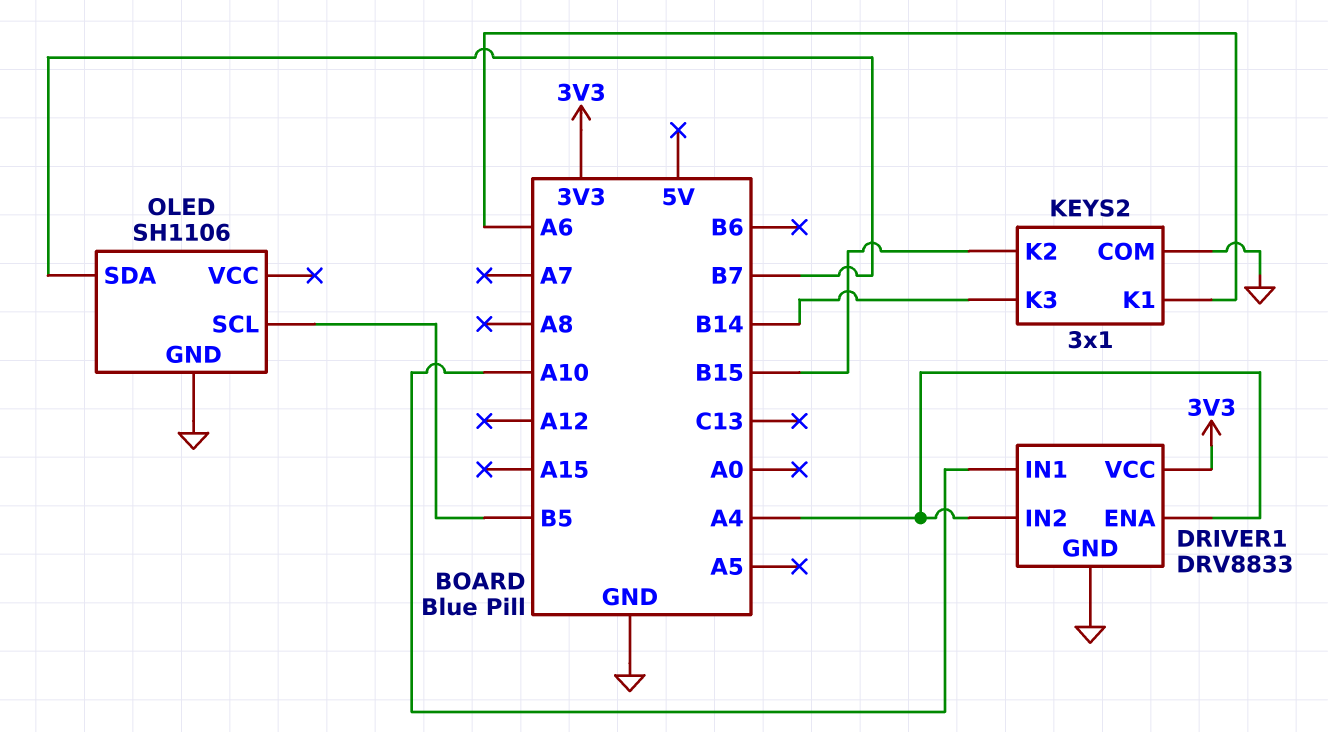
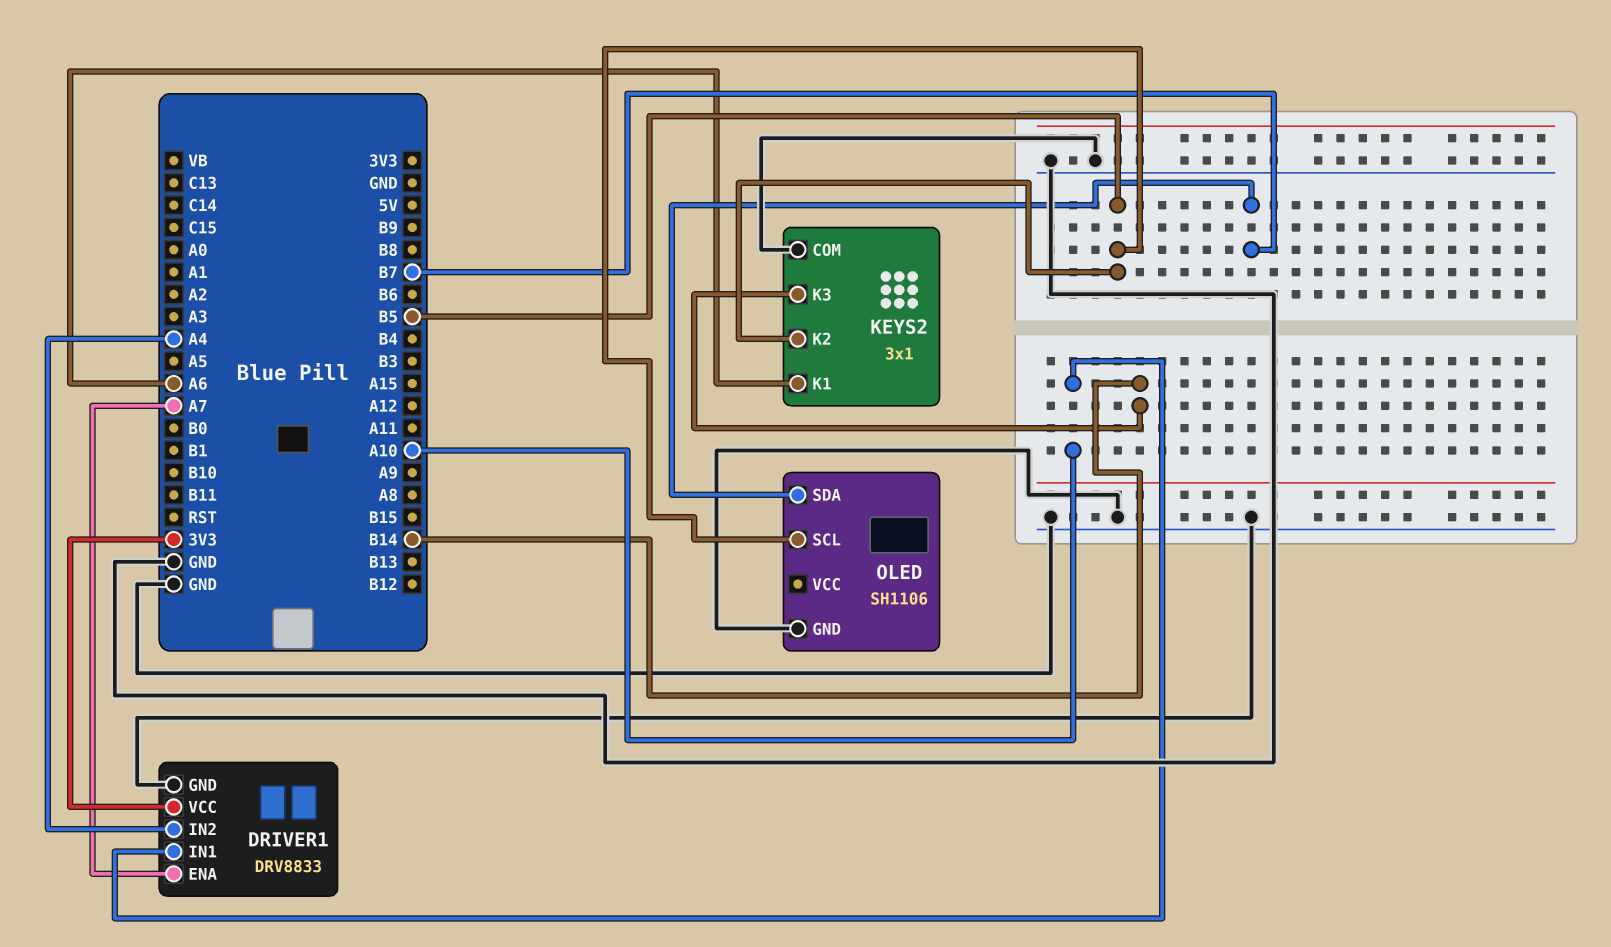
DRIVER1 pin ENA: A4 -> A7
KEYS2 pin K2: B15 -> B5

